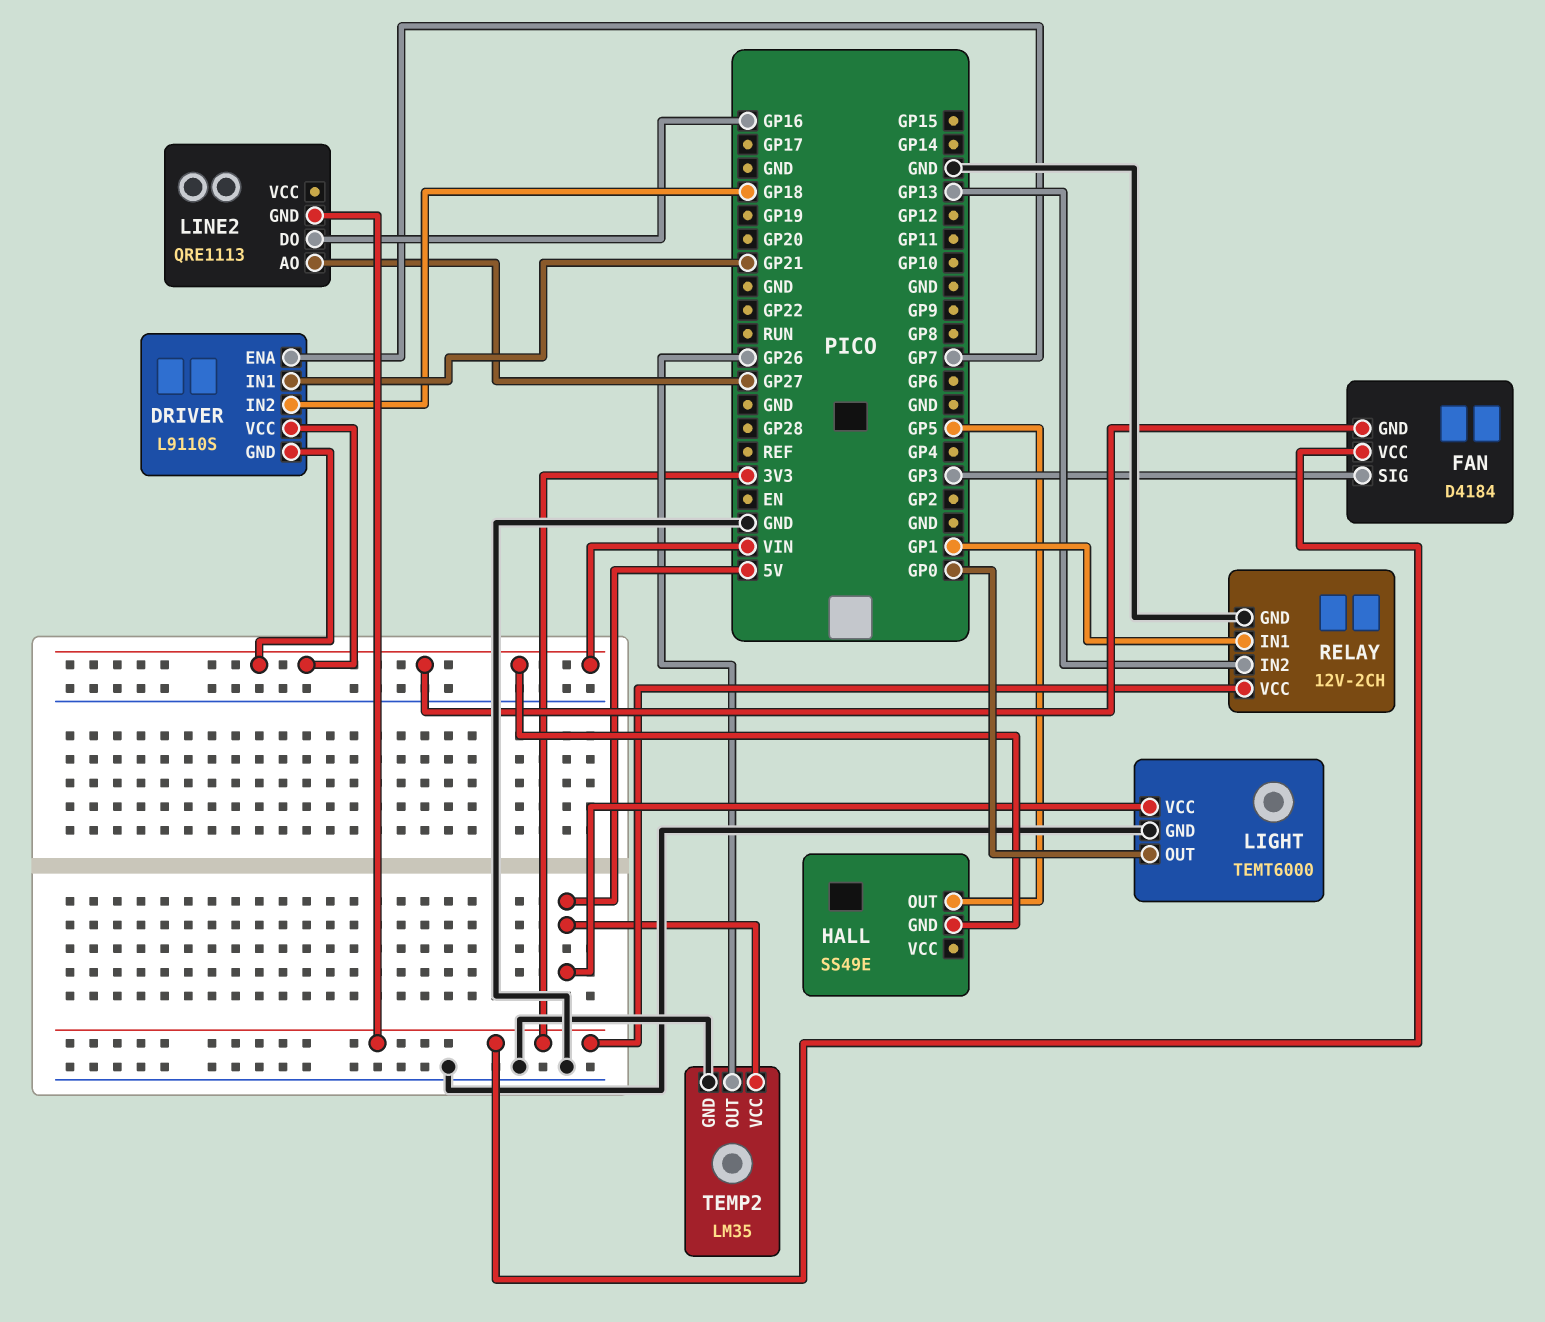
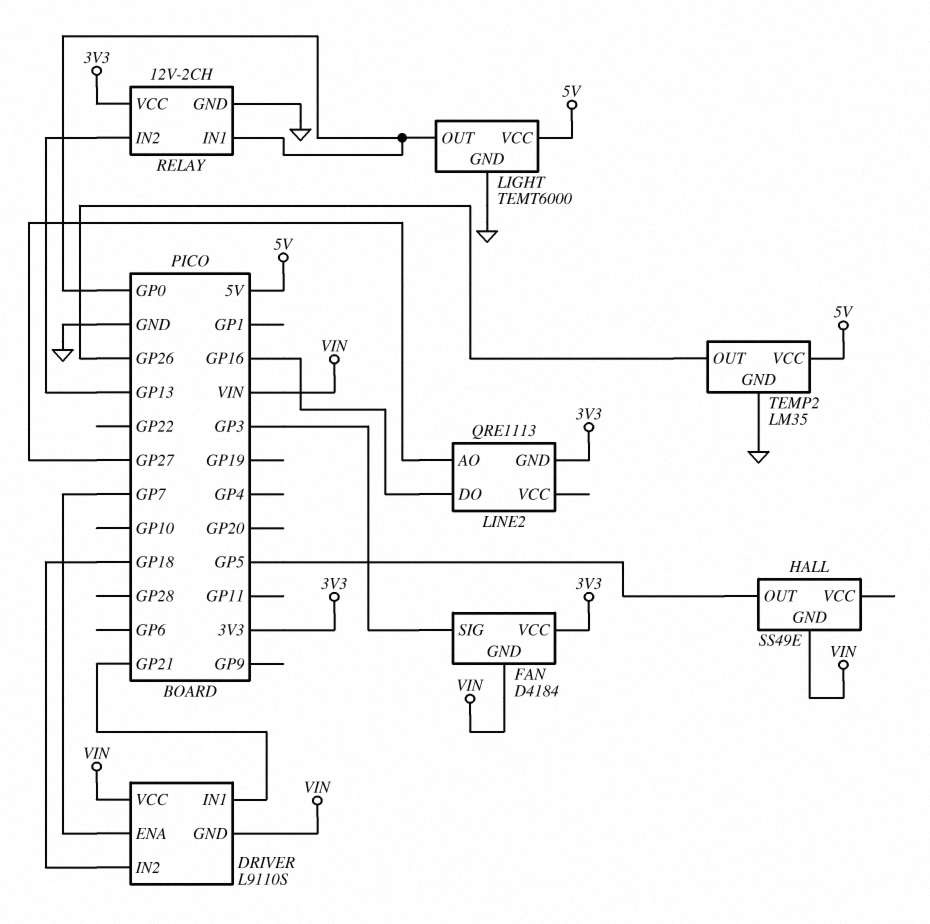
RELAY pin IN1: GP1 -> GP0

